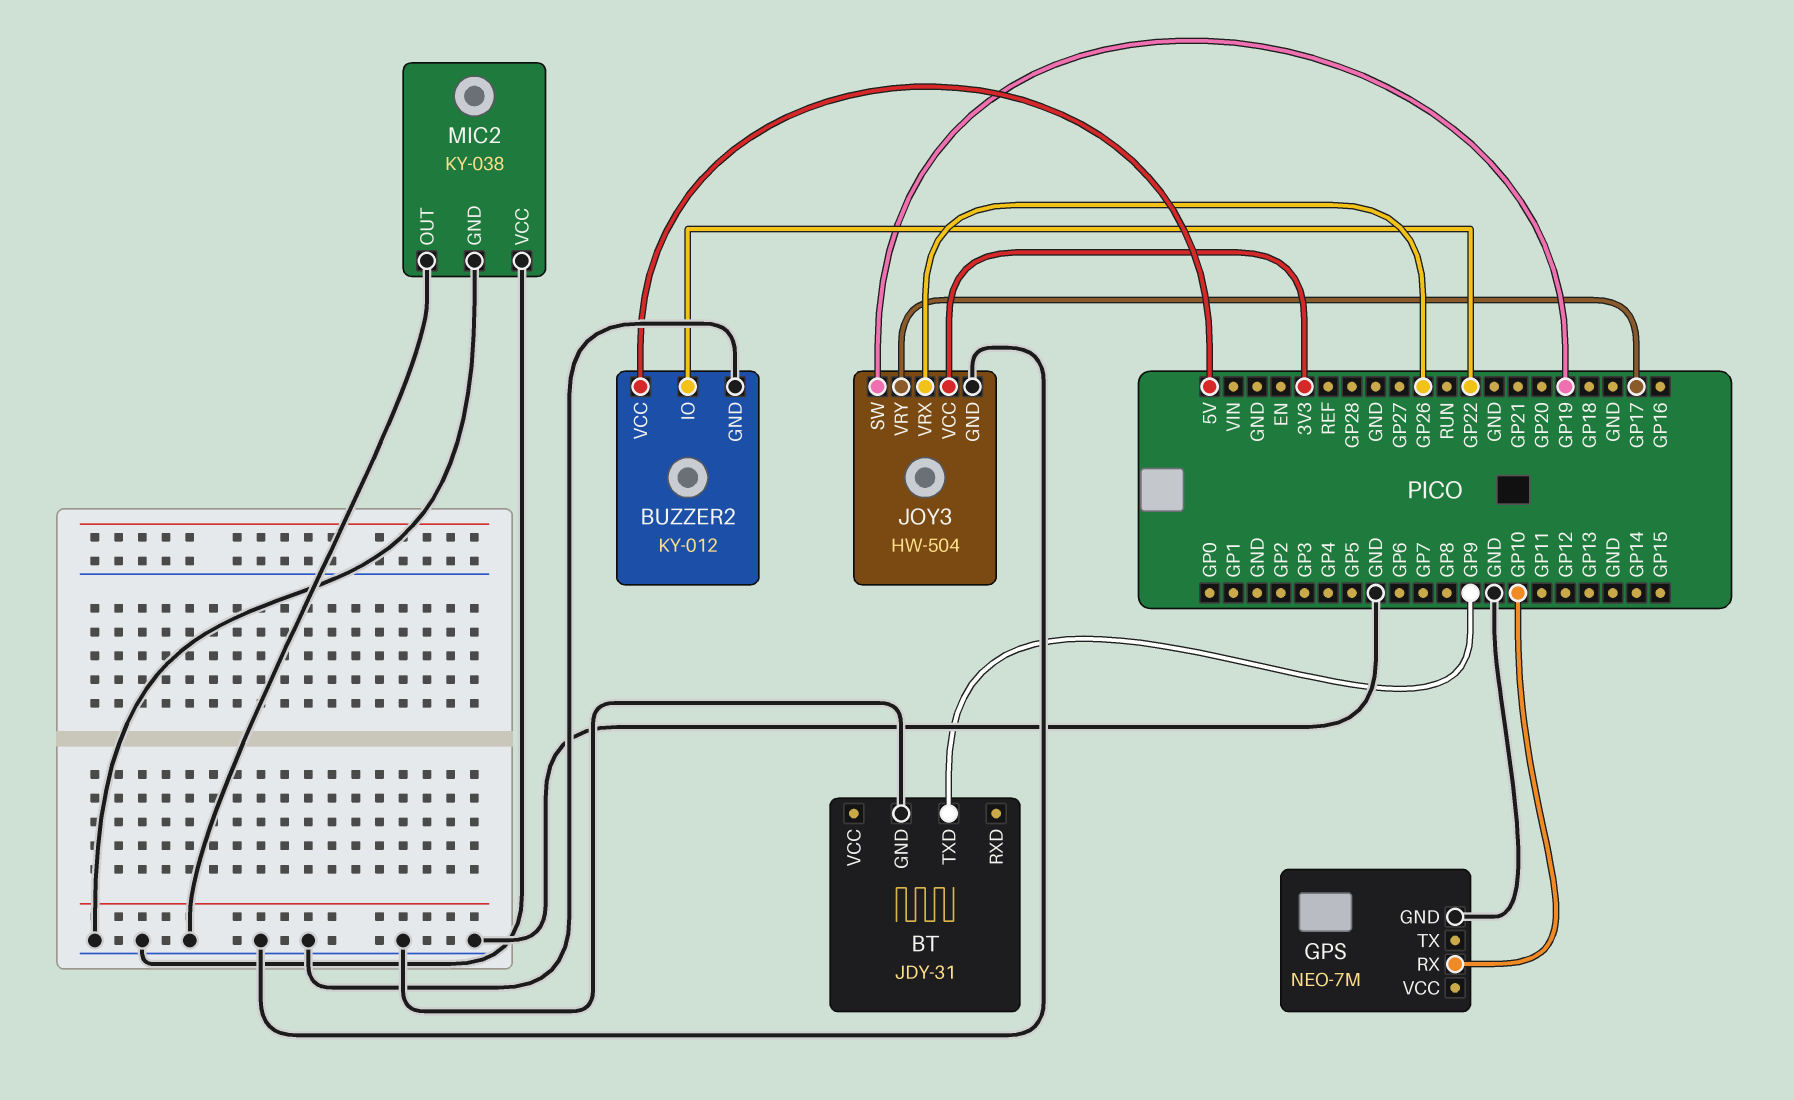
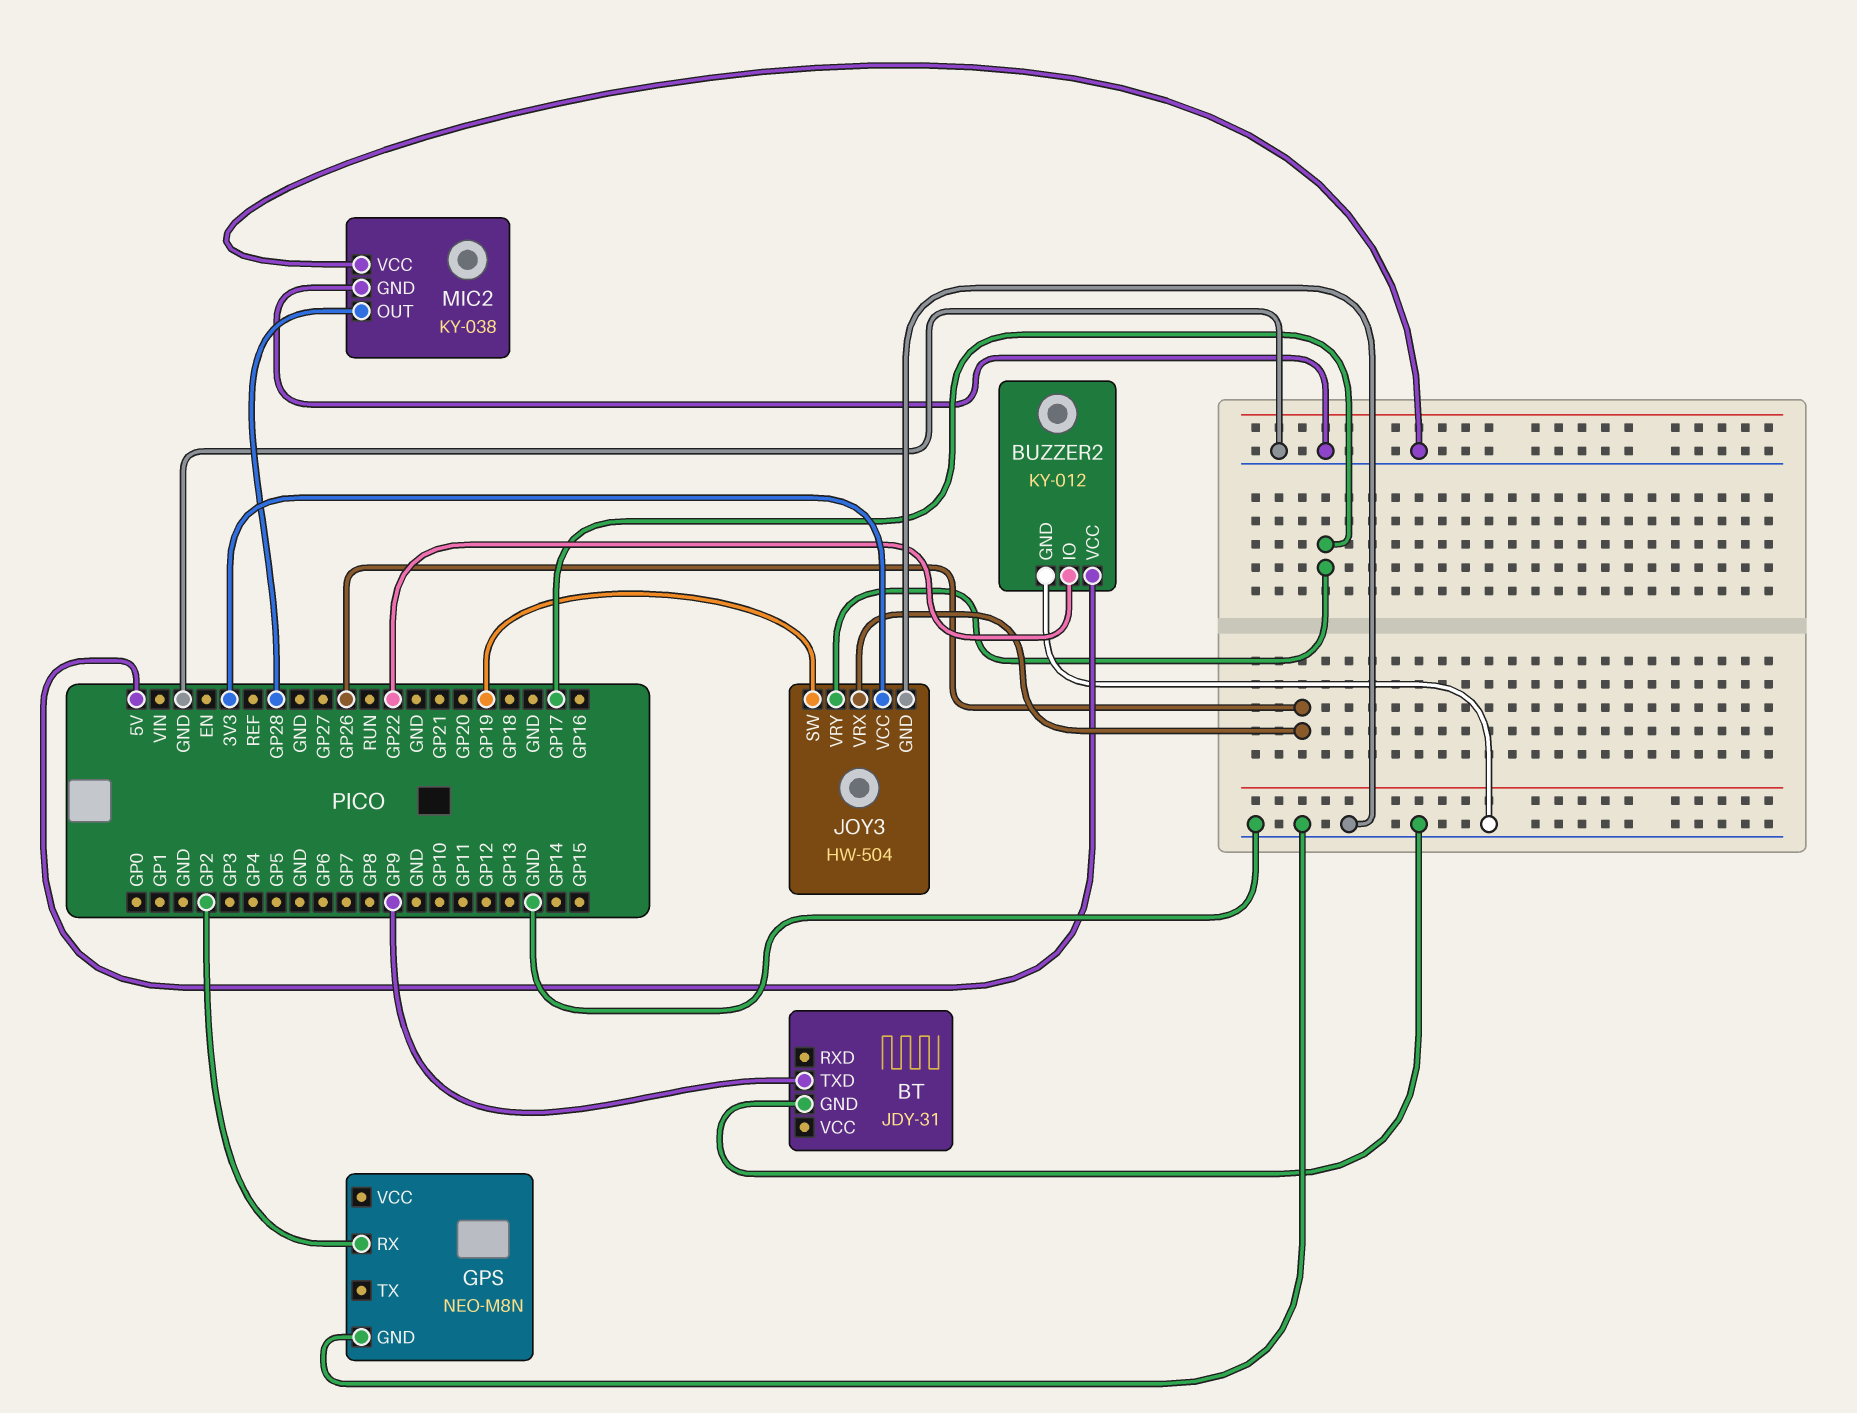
GPS: NEO-7M -> NEO-M8N
GPS pin RX: GP10 -> GP2
MIC2 pin OUT: GND -> GP28

